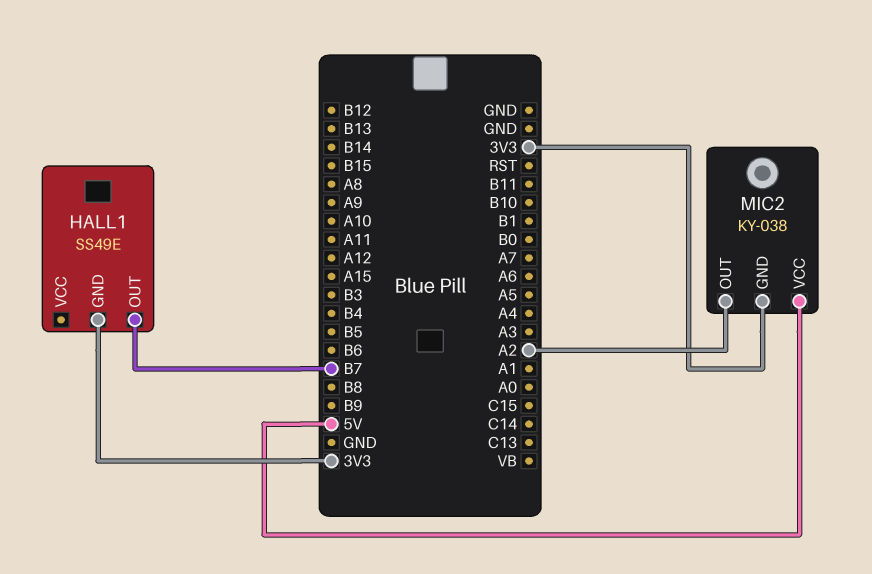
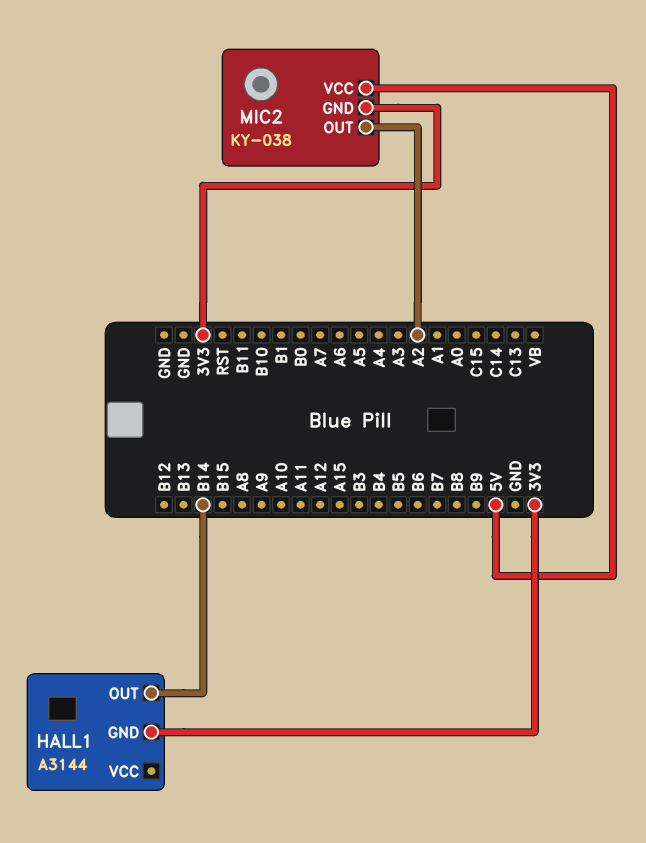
HALL1: SS49E -> A3144
HALL1 pin OUT: B7 -> B14

